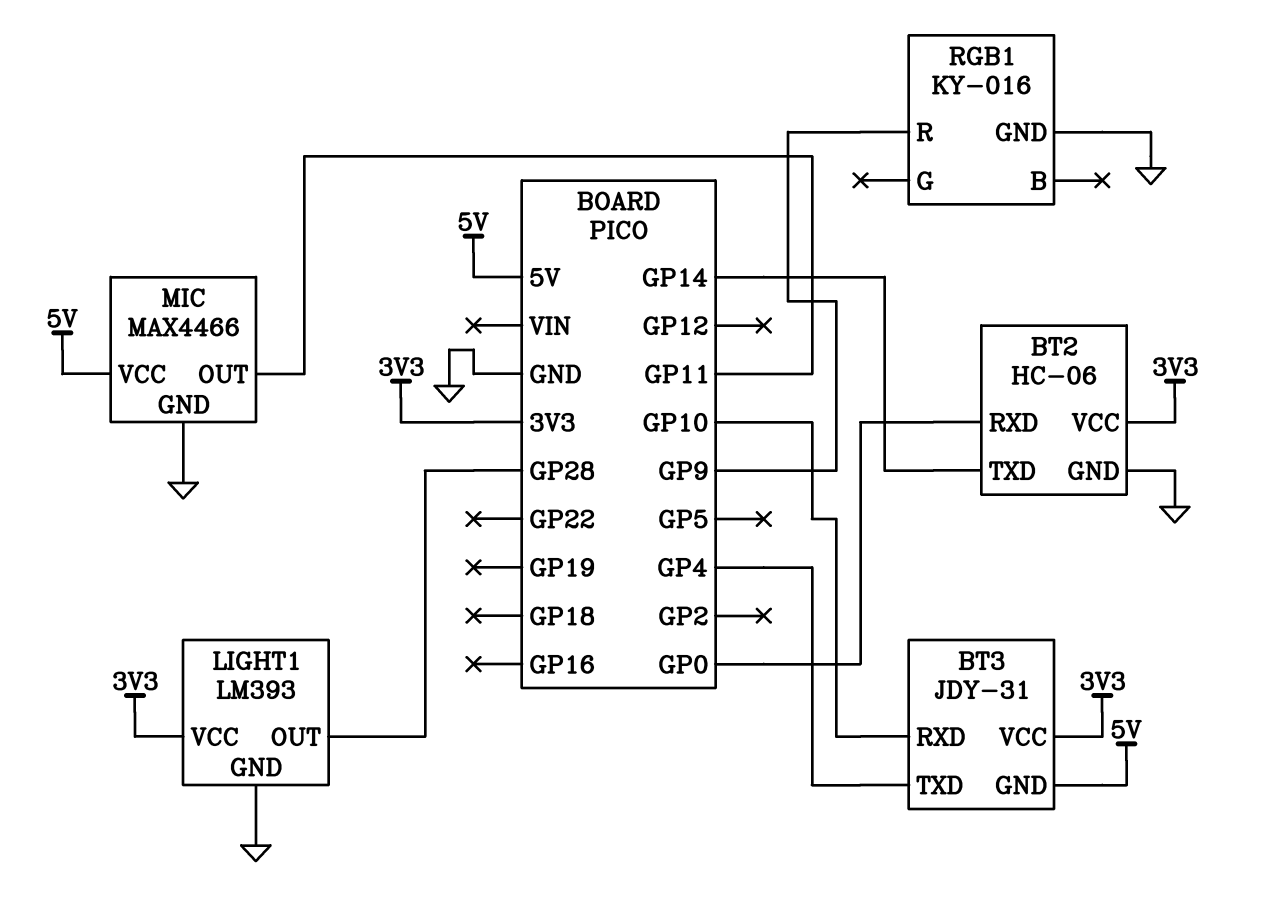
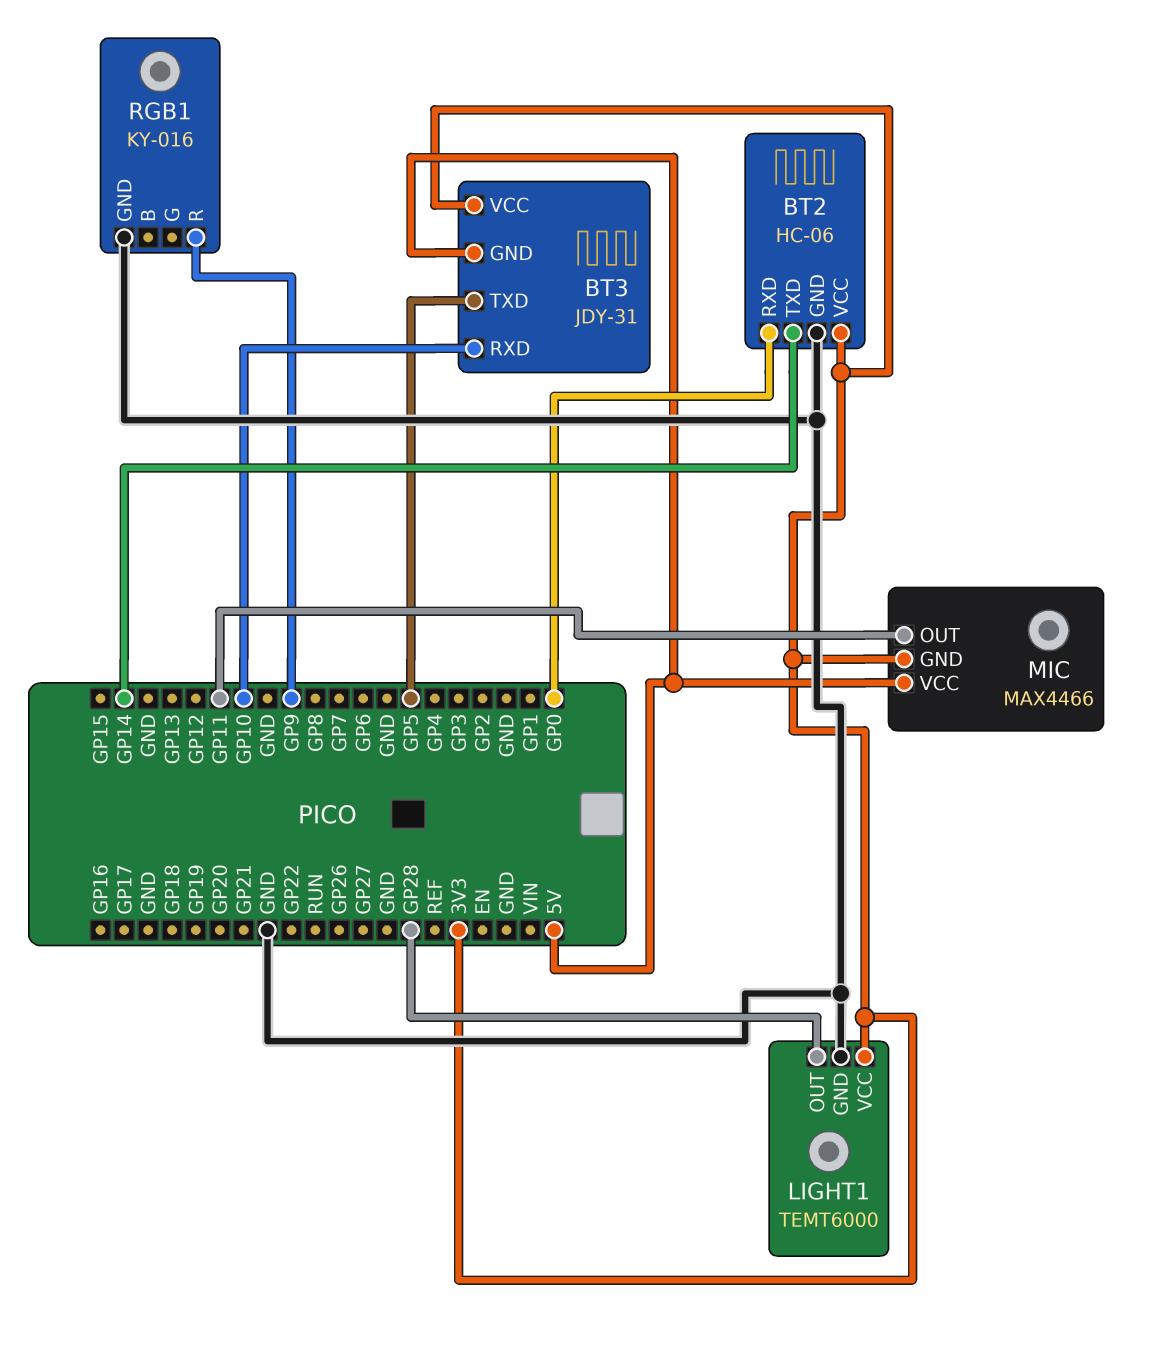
BT3 pin TXD: GP4 -> GP5
LIGHT1: LM393 -> TEMT6000
MIC pin GND: GND -> 3V3

